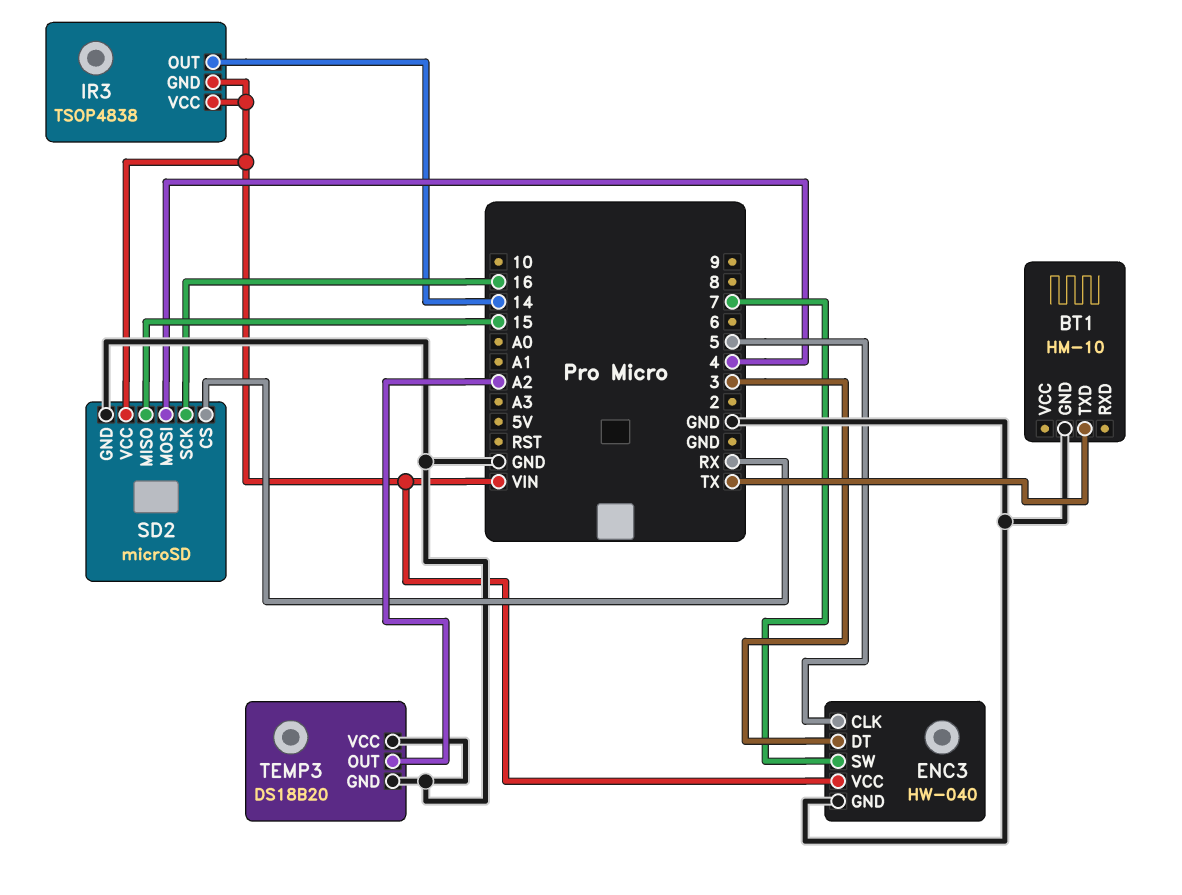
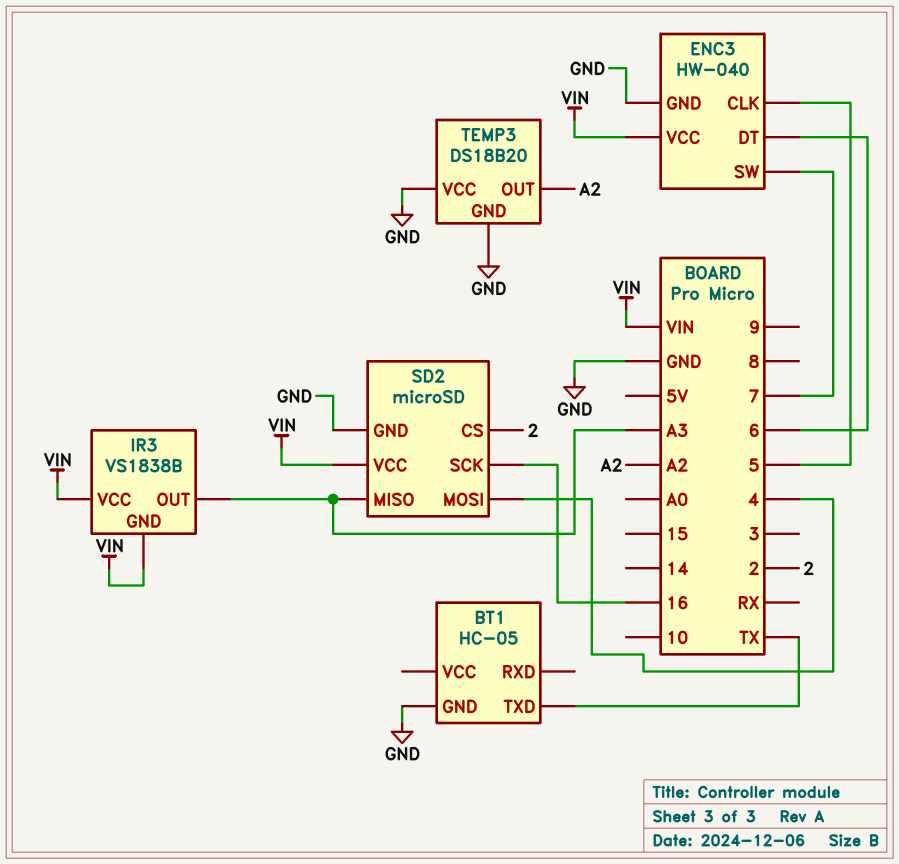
BT1: HM-10 -> HC-05
ENC3 pin DT: 3 -> 6
IR3: TSOP4838 -> VS1838B
IR3 pin OUT: 14 -> A3
SD2 pin CS: RX -> 2
SD2 pin MISO: 15 -> A3

